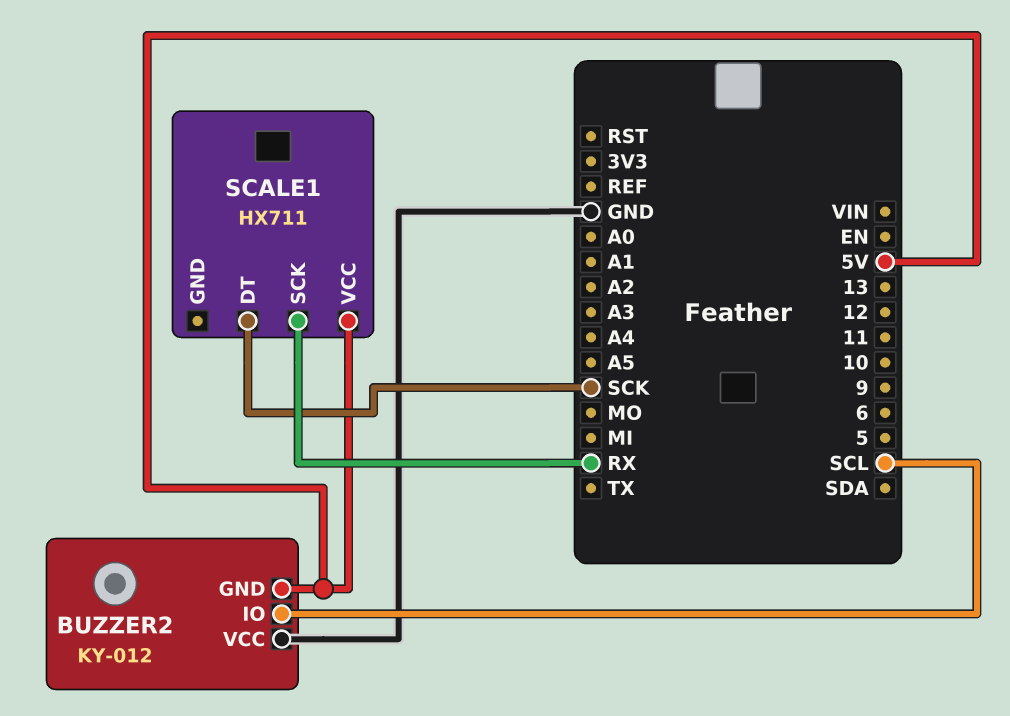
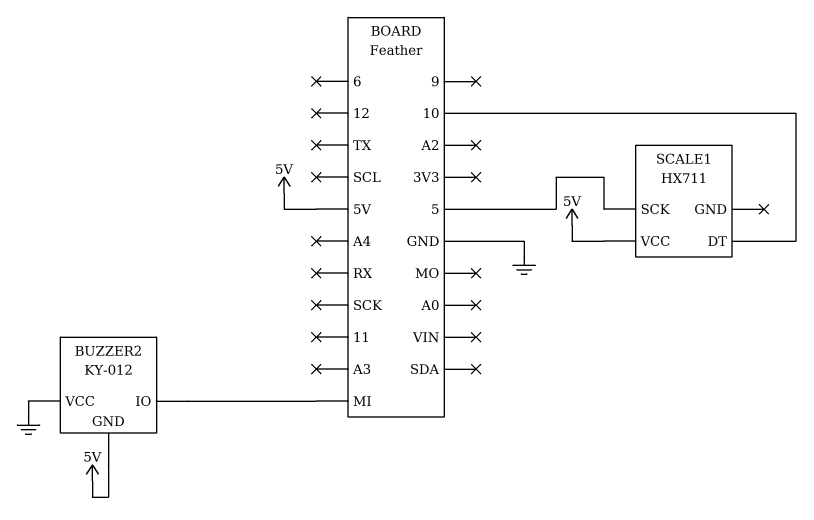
BUZZER2 pin IO: SCL -> MI
SCALE1 pin DT: SCK -> 10
SCALE1 pin SCK: RX -> 5

